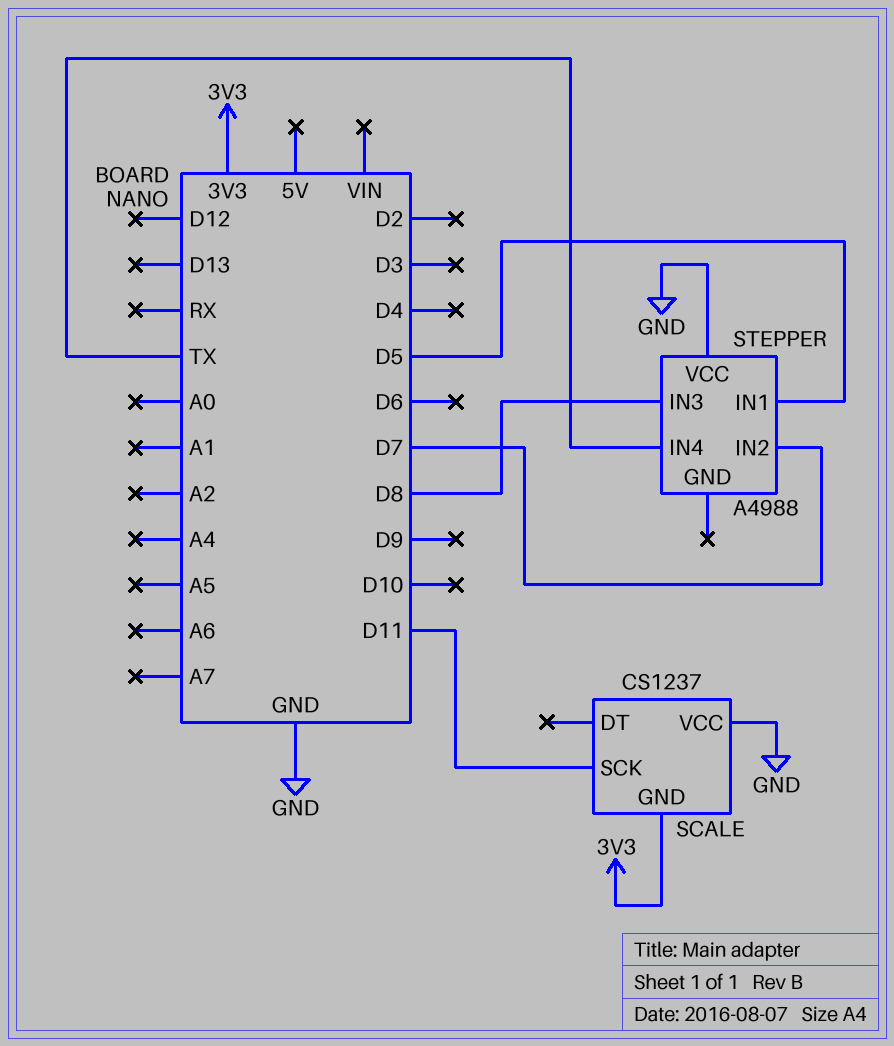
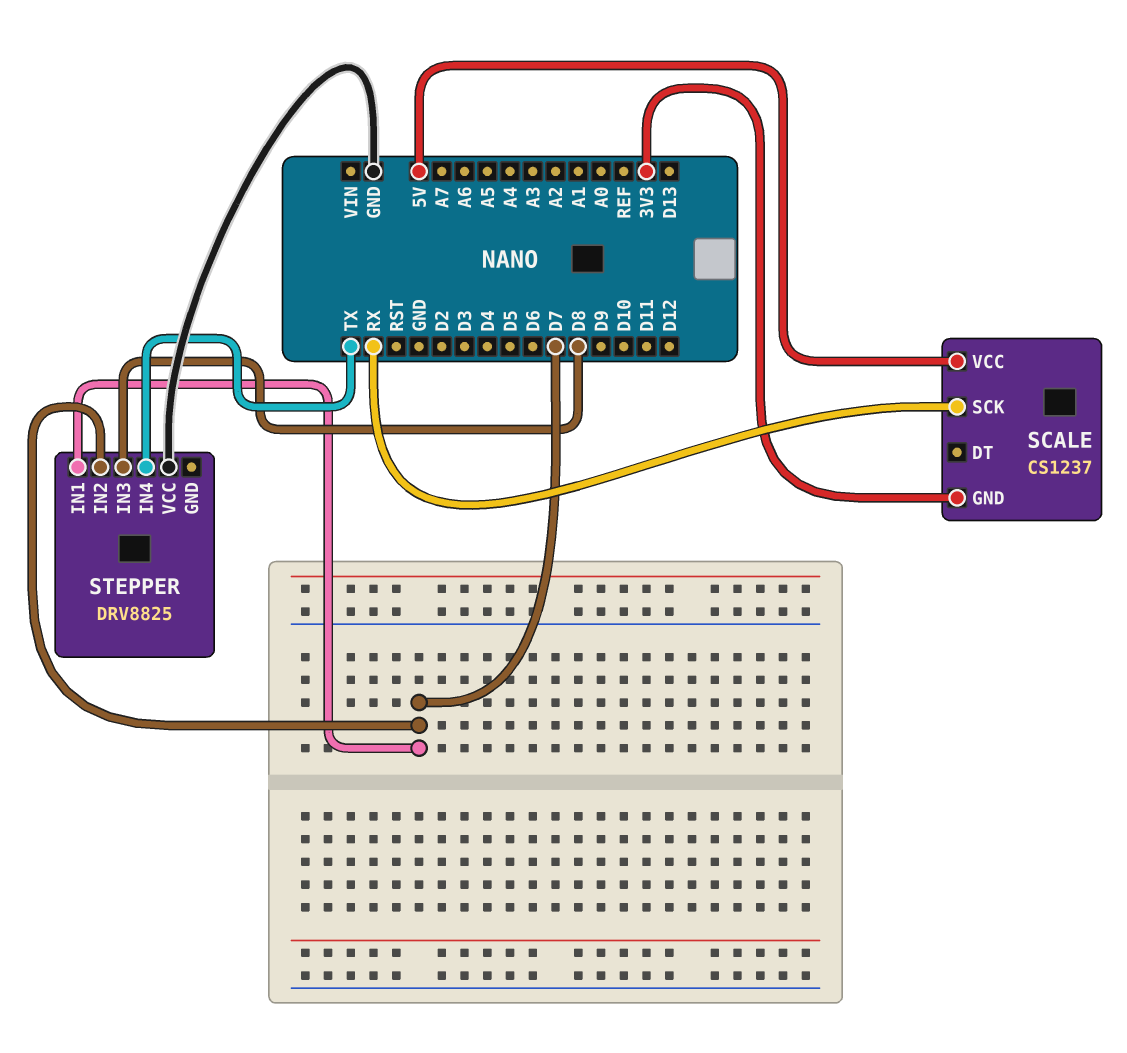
SCALE pin SCK: D11 -> RX
SCALE pin VCC: GND -> 5V
STEPPER: A4988 -> DRV8825
STEPPER pin IN1: D5 -> D7

